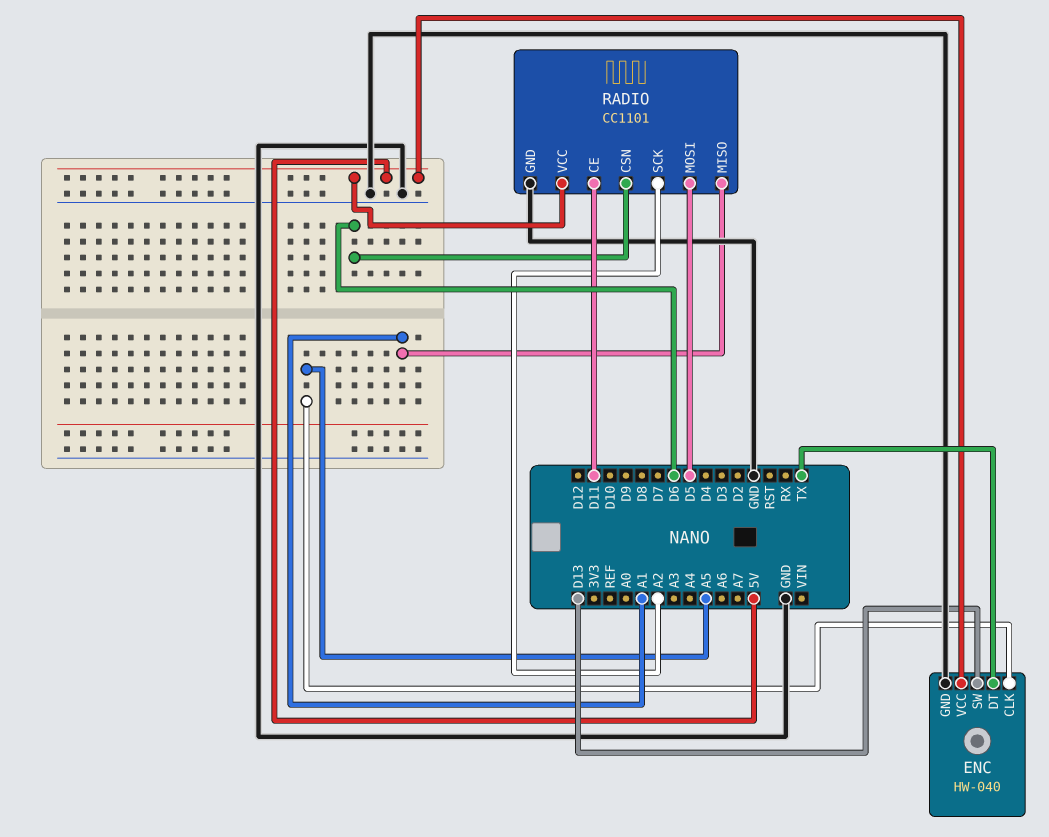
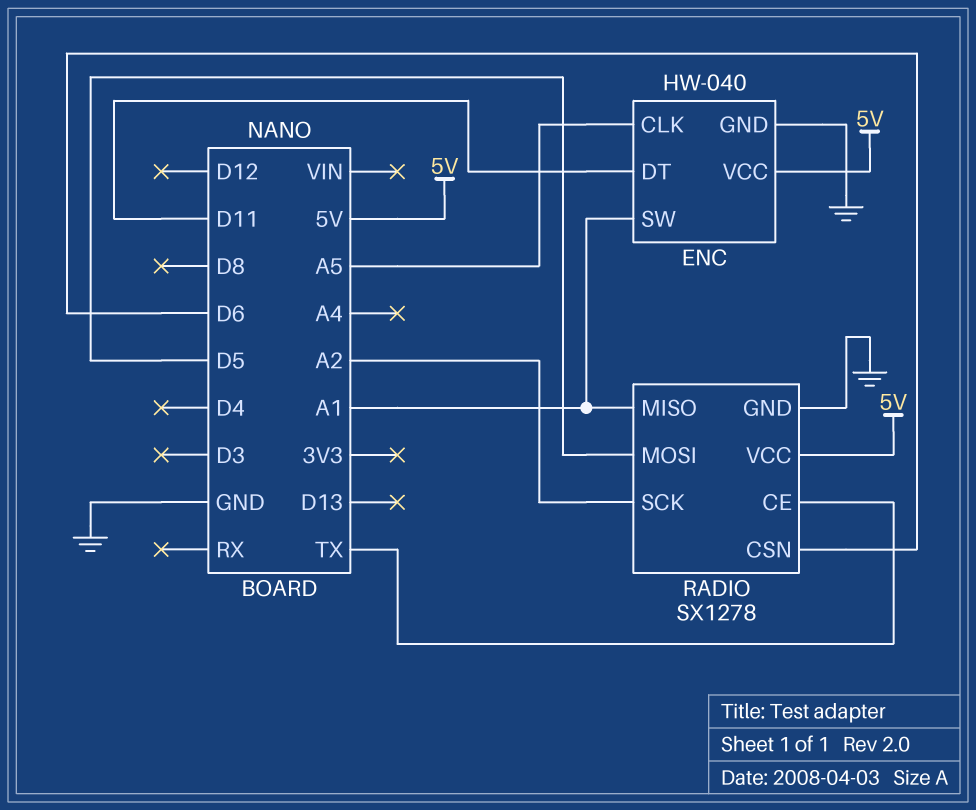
ENC pin DT: TX -> D11
ENC pin SW: D13 -> A1
RADIO: CC1101 -> SX1278
RADIO pin CE: D11 -> TX

